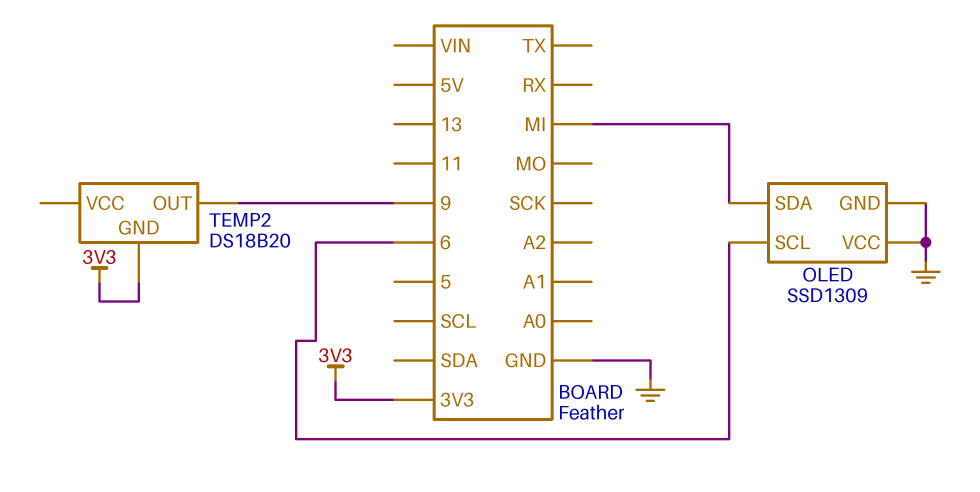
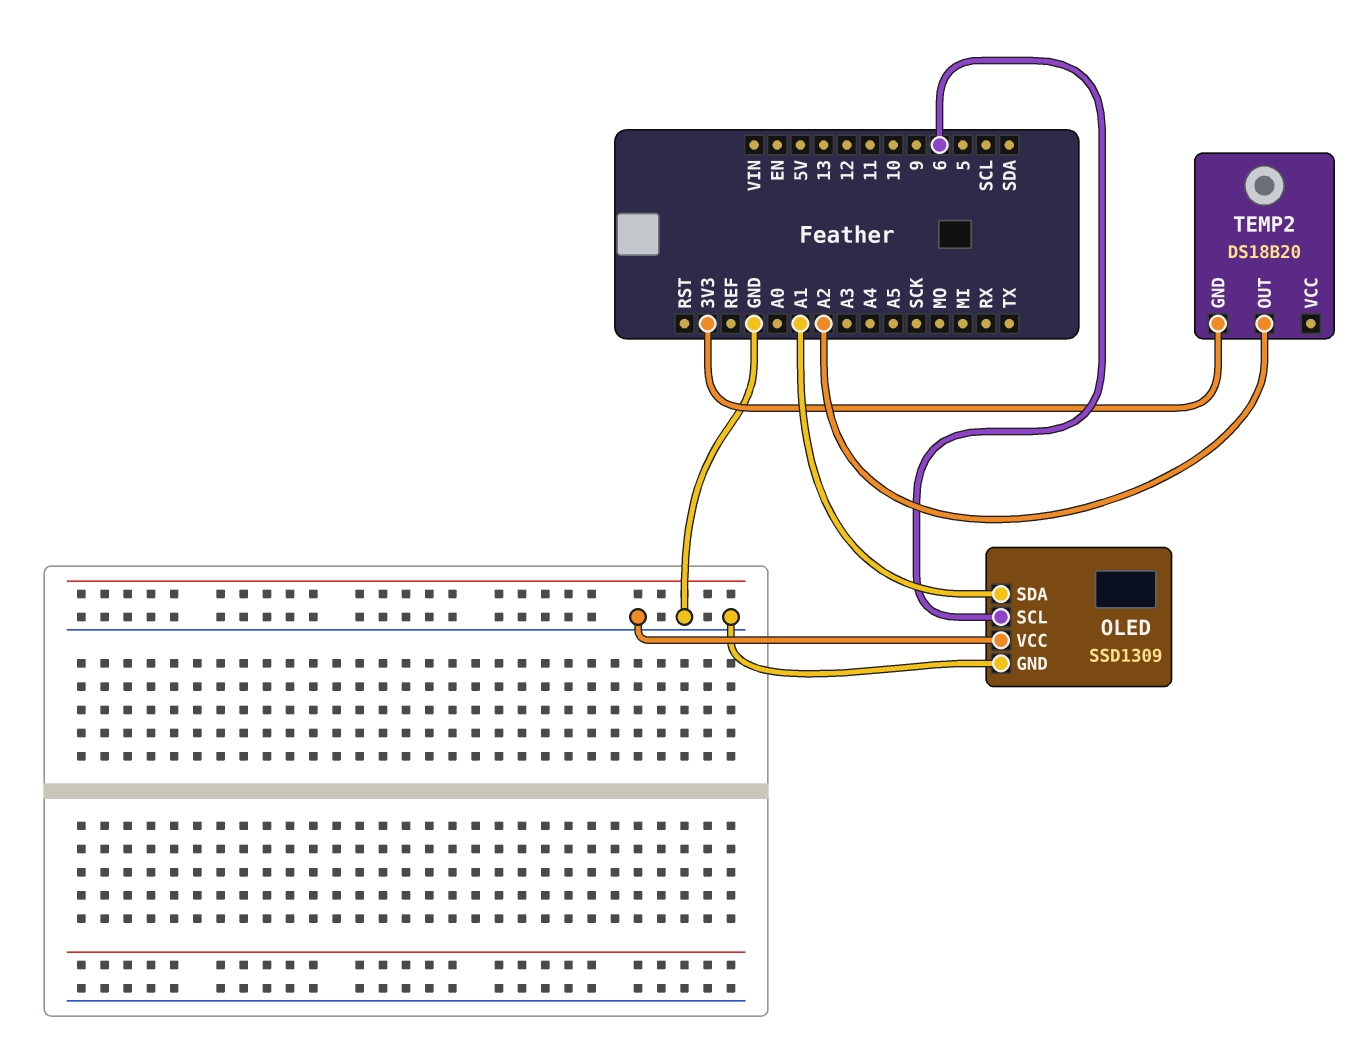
OLED pin SDA: MI -> A1
TEMP2 pin OUT: 9 -> A2

